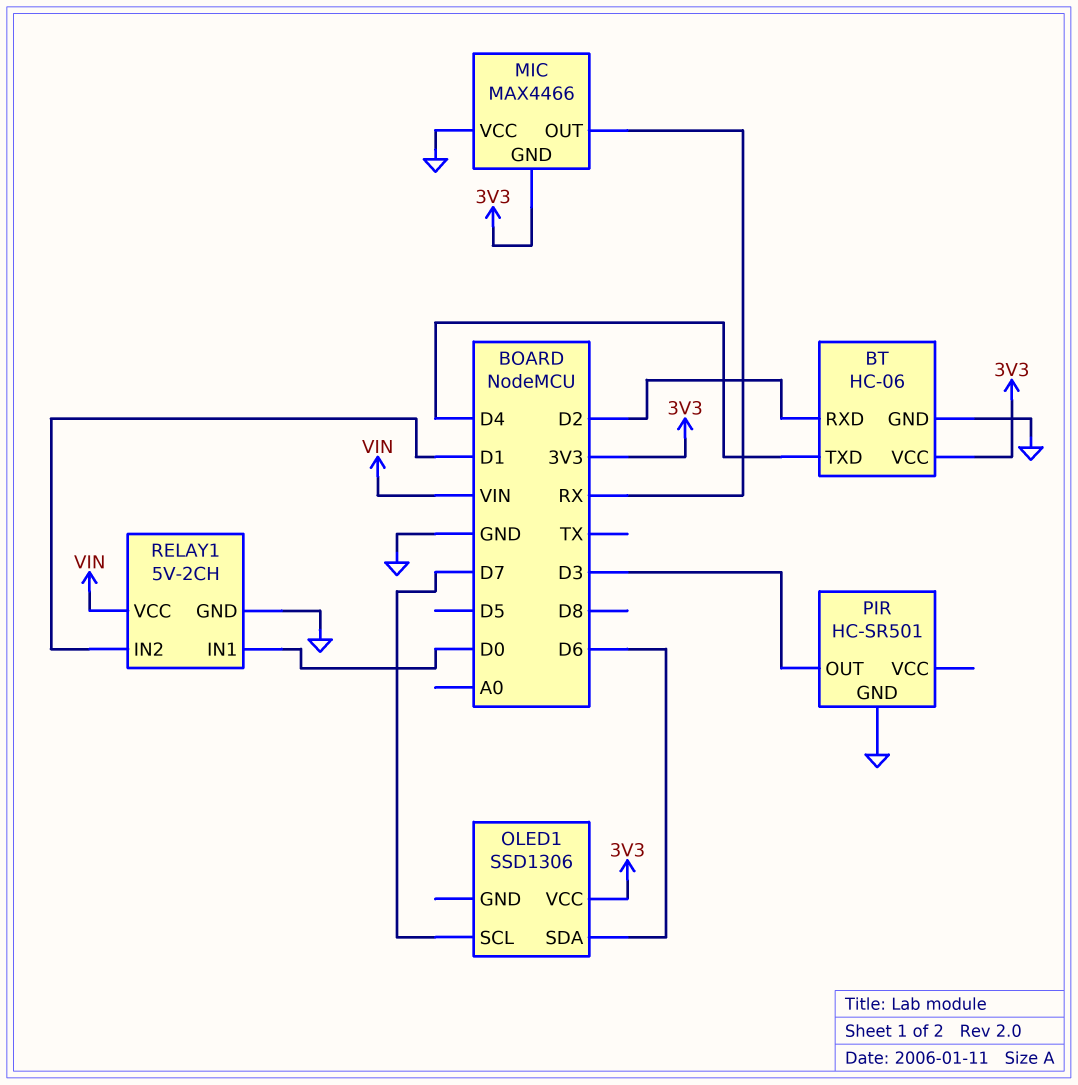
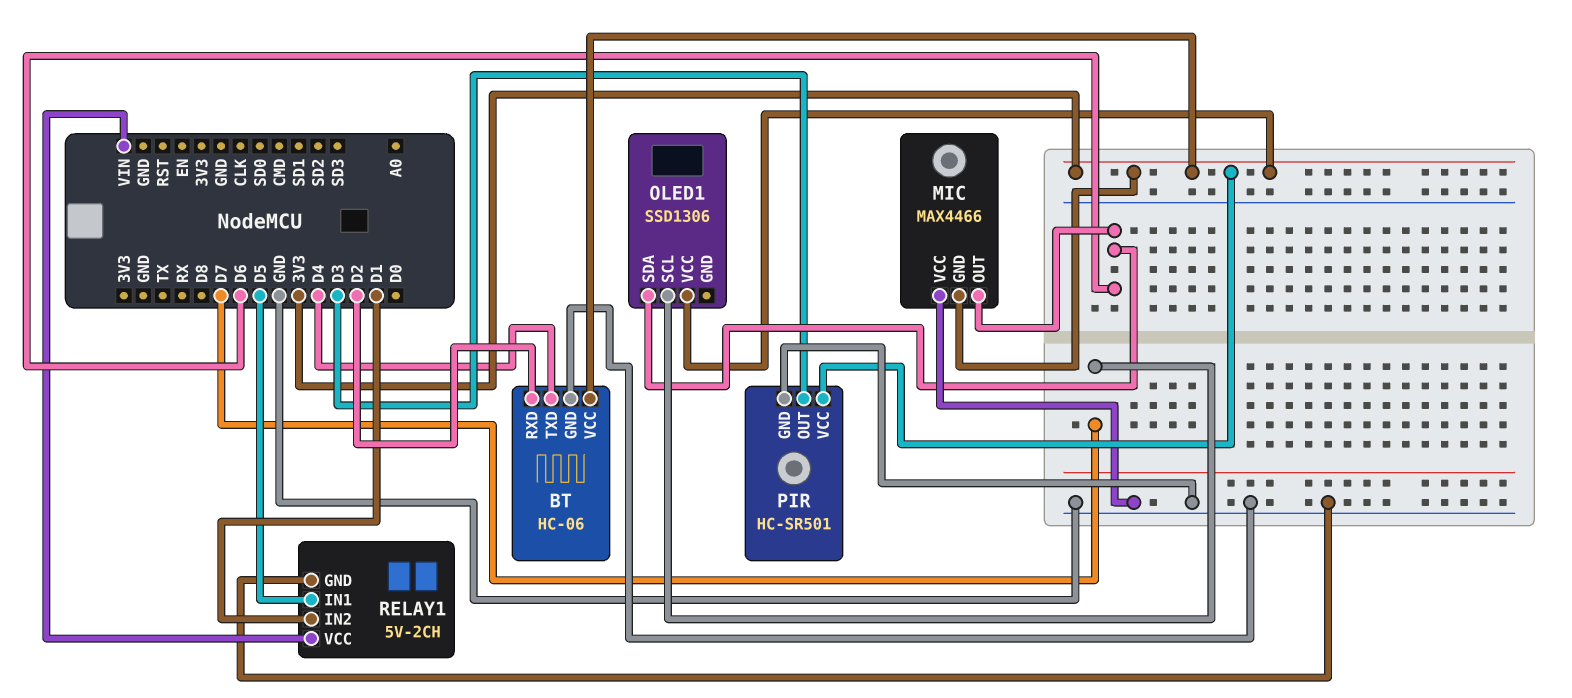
MIC pin OUT: RX -> D6
PIR pin VCC: none -> 3V3
RELAY1 pin IN1: D0 -> D5

